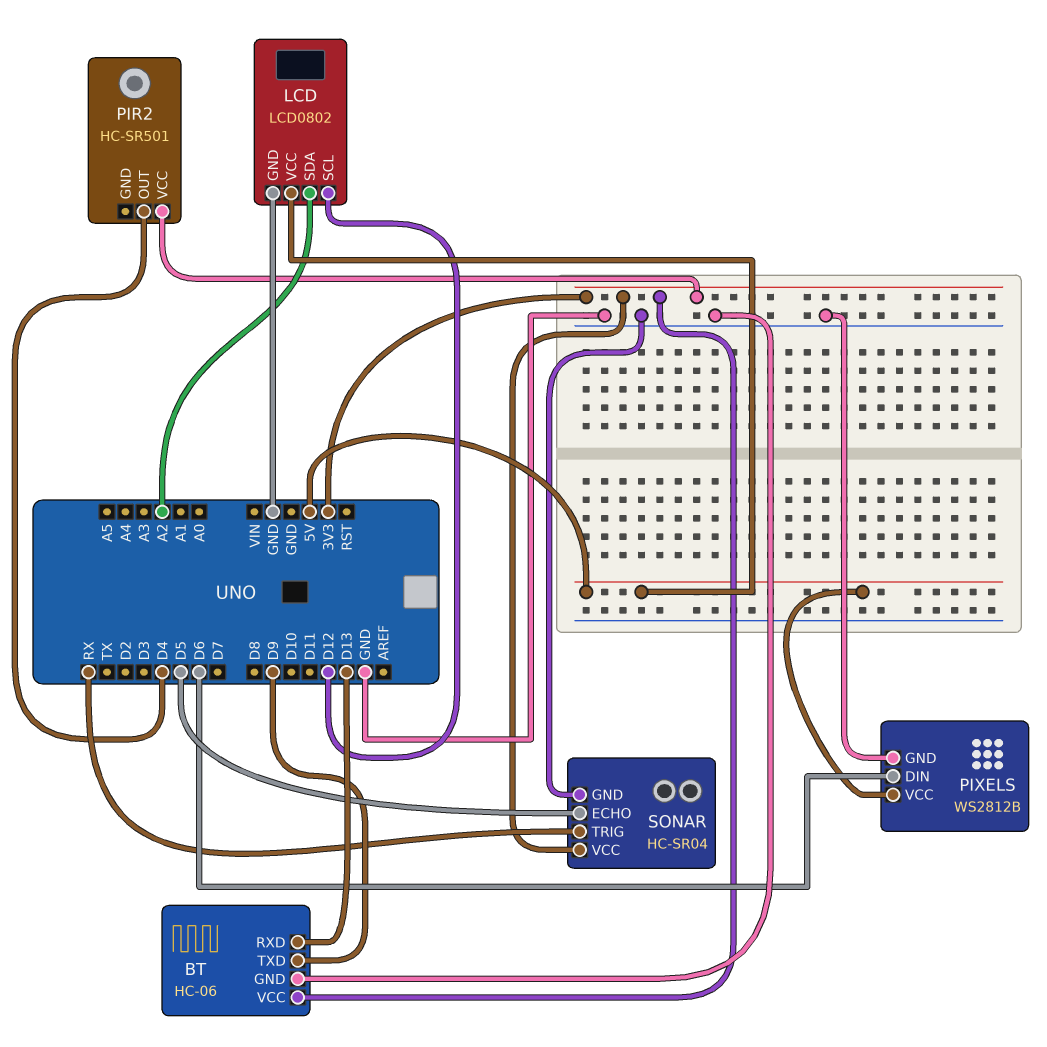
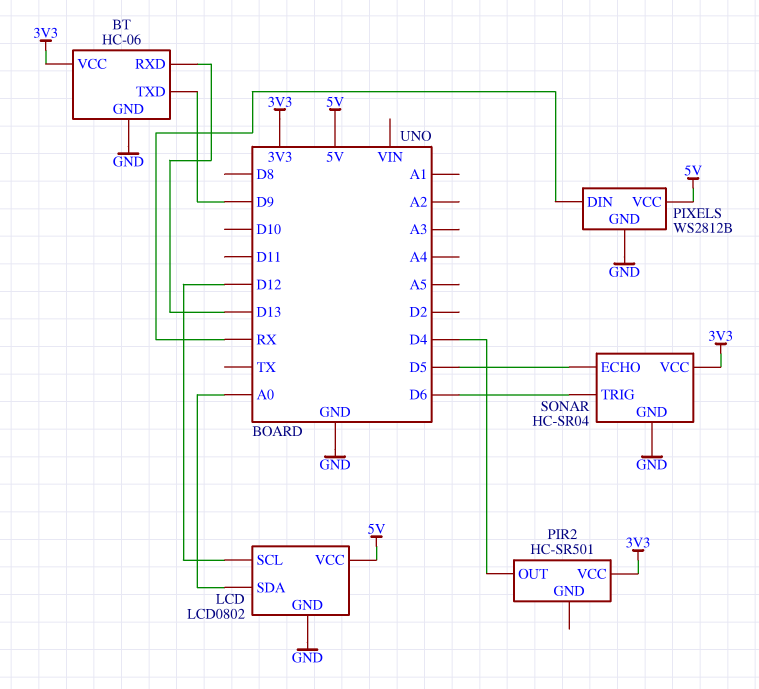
LCD pin SDA: A2 -> A0
PIXELS pin DIN: D6 -> RX
SONAR pin TRIG: RX -> D6

